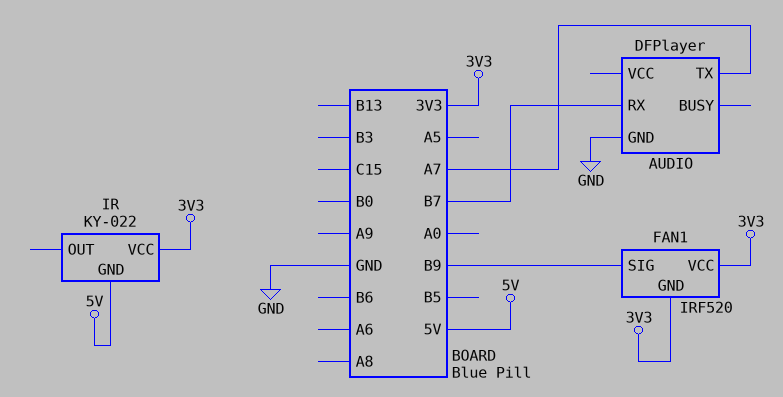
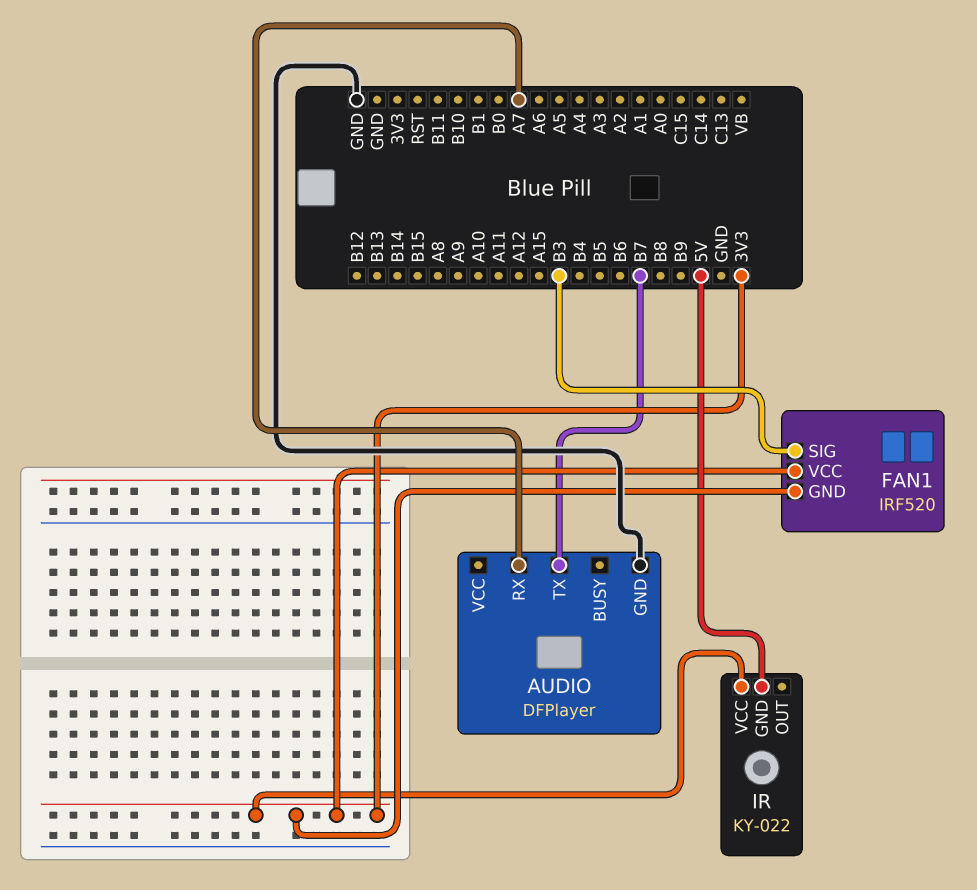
AUDIO pin RX: B7 -> A7
AUDIO pin TX: A7 -> B7
FAN1 pin SIG: B9 -> B3

